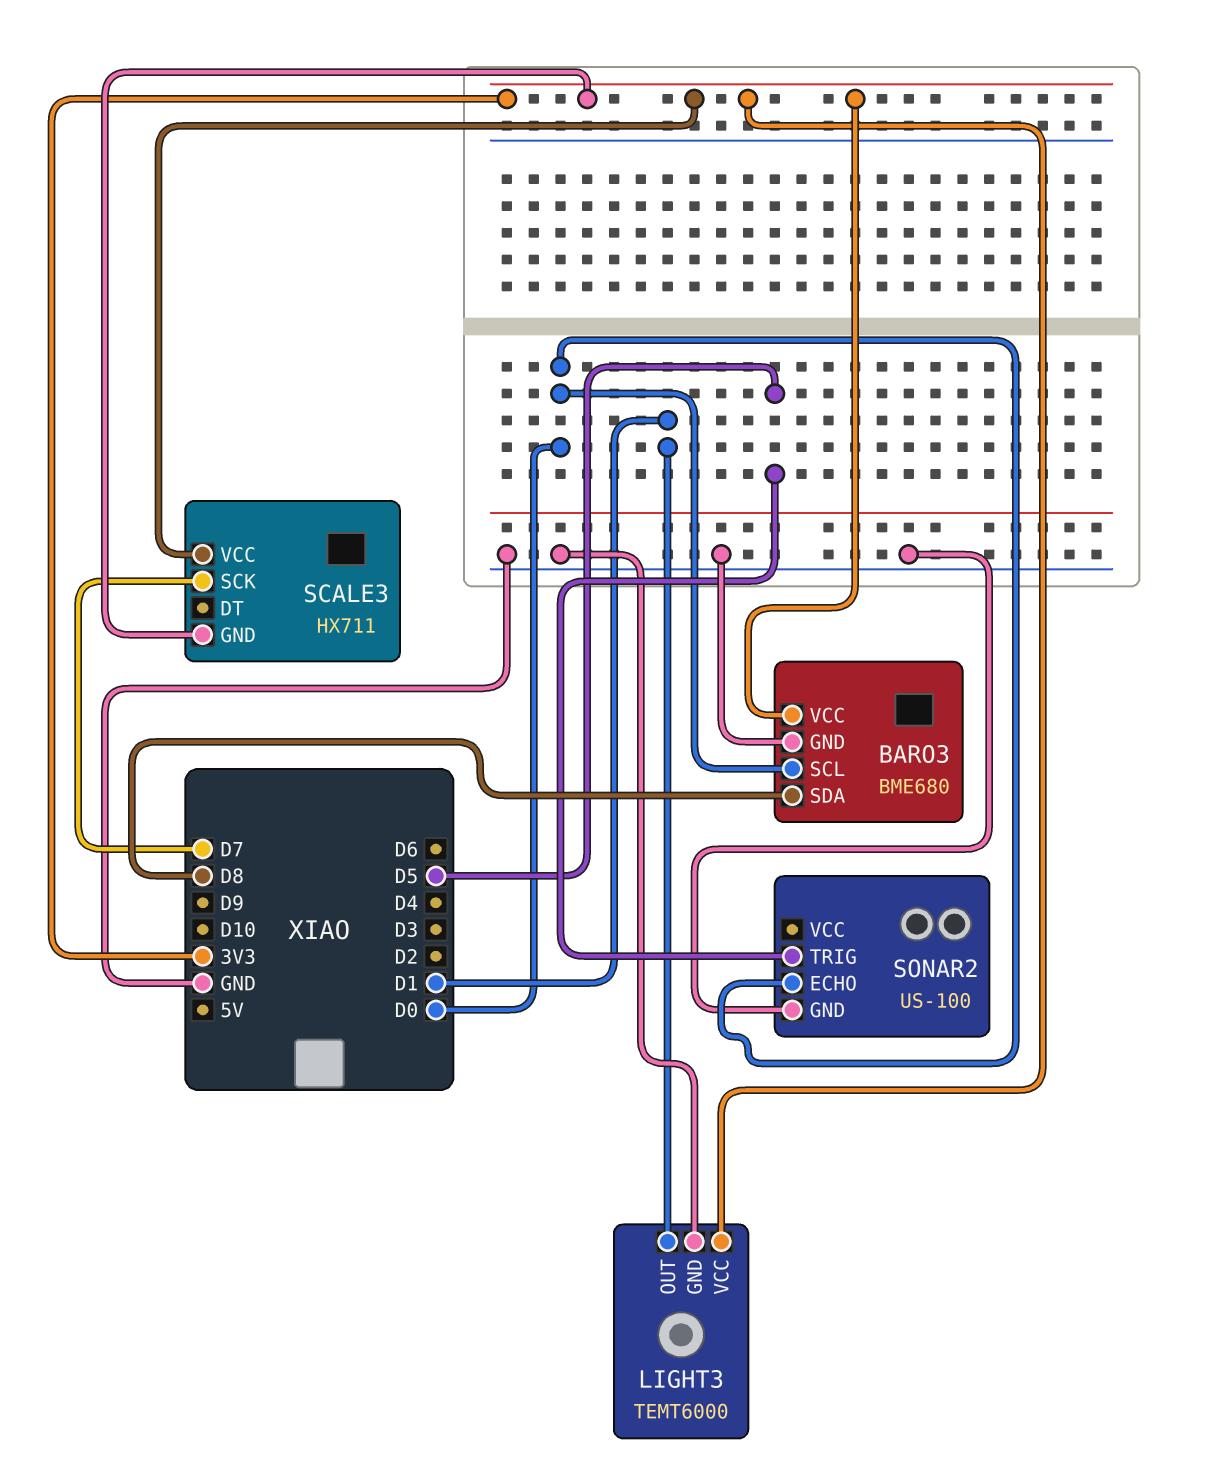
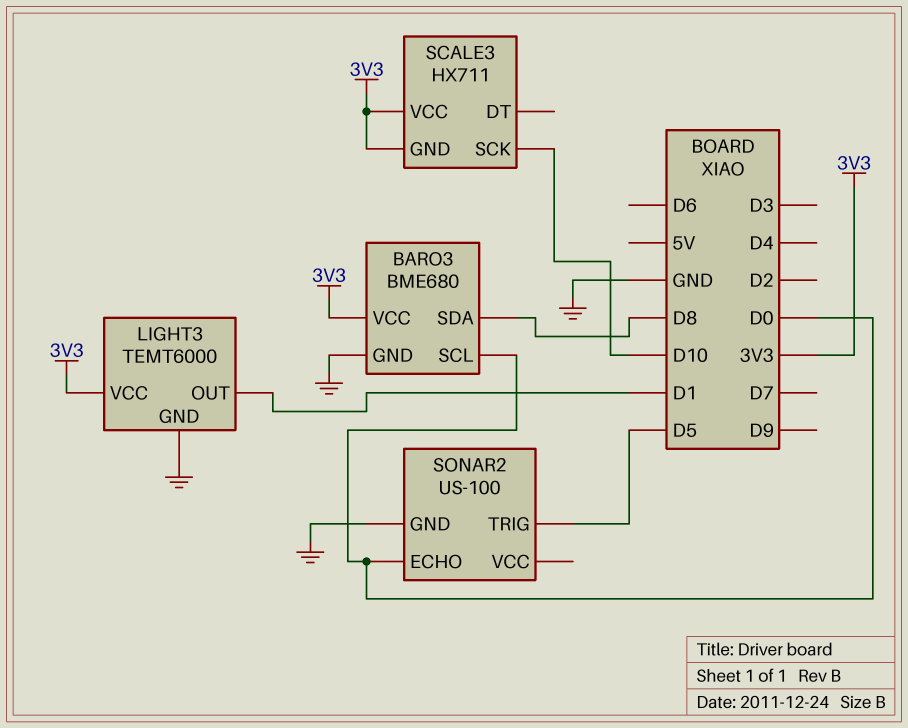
SCALE3 pin SCK: D7 -> D10

